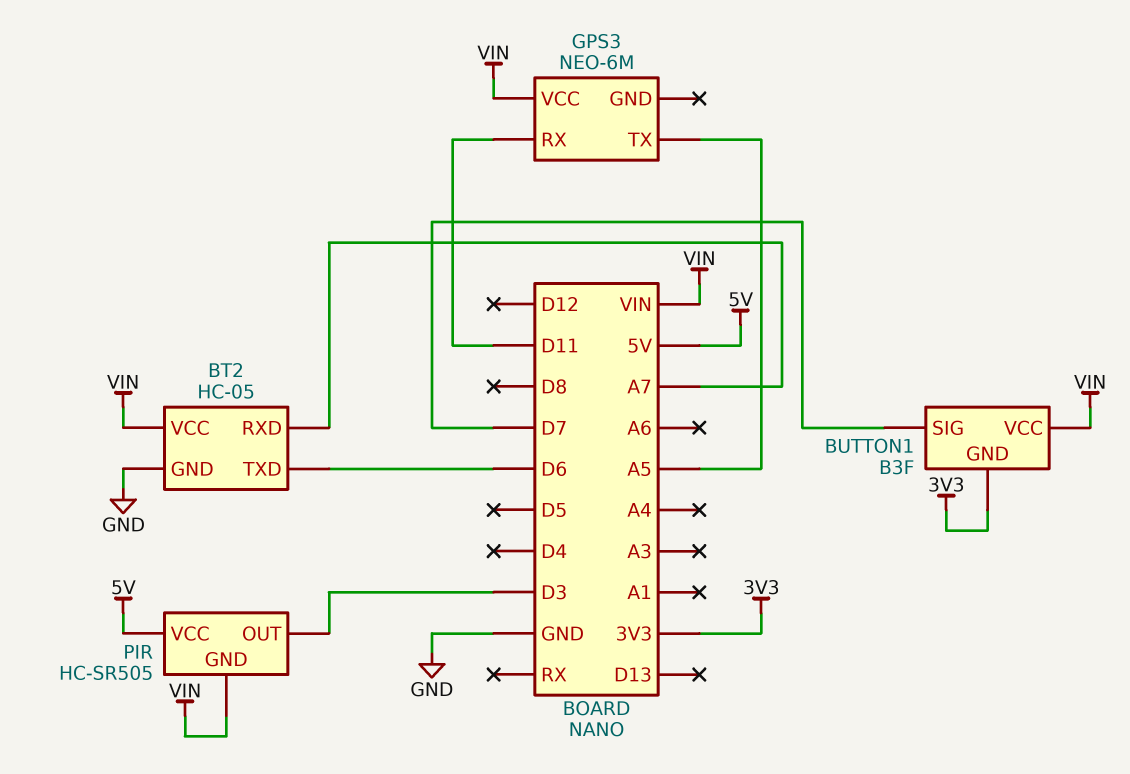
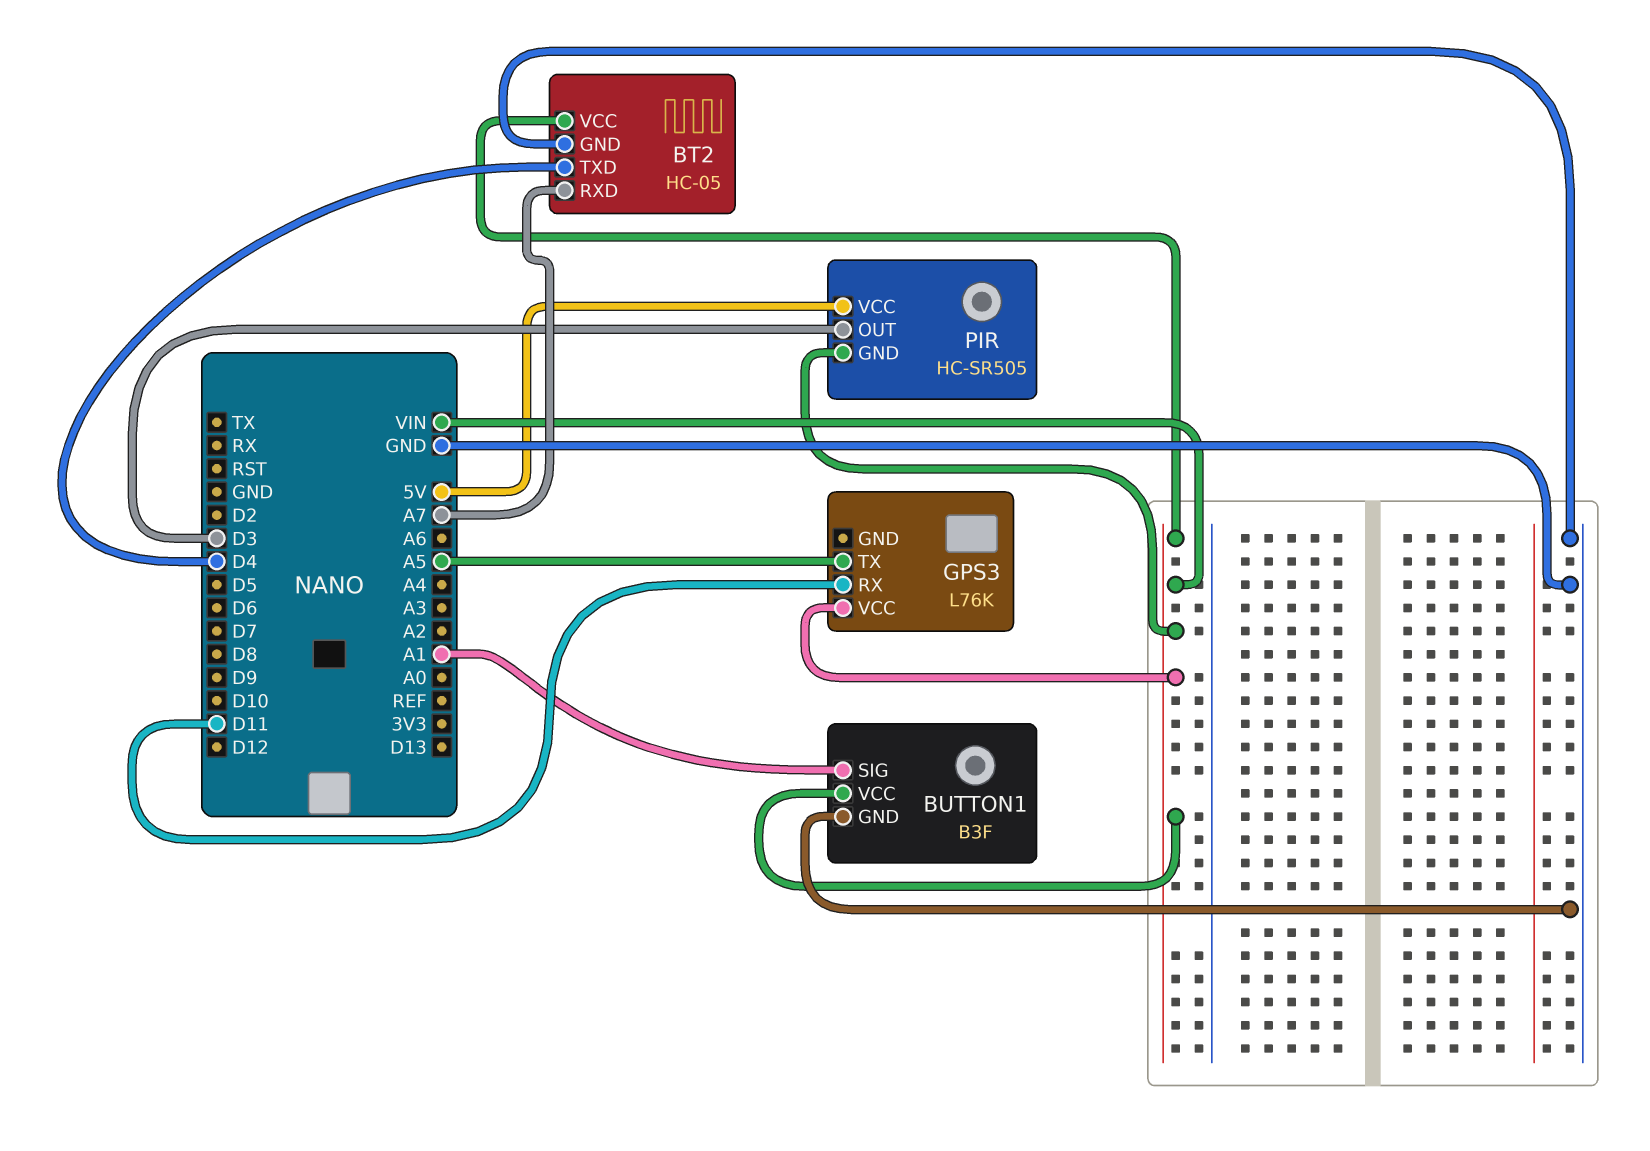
BT2 pin TXD: D6 -> D4
BUTTON1 pin GND: 3V3 -> GND
BUTTON1 pin SIG: D7 -> A1
GPS3: NEO-6M -> L76K

